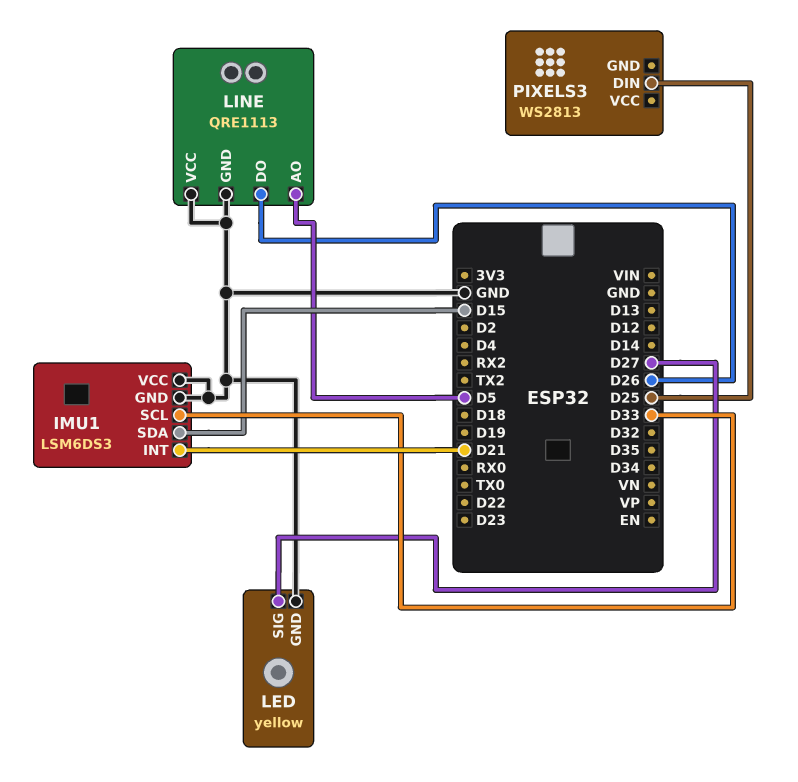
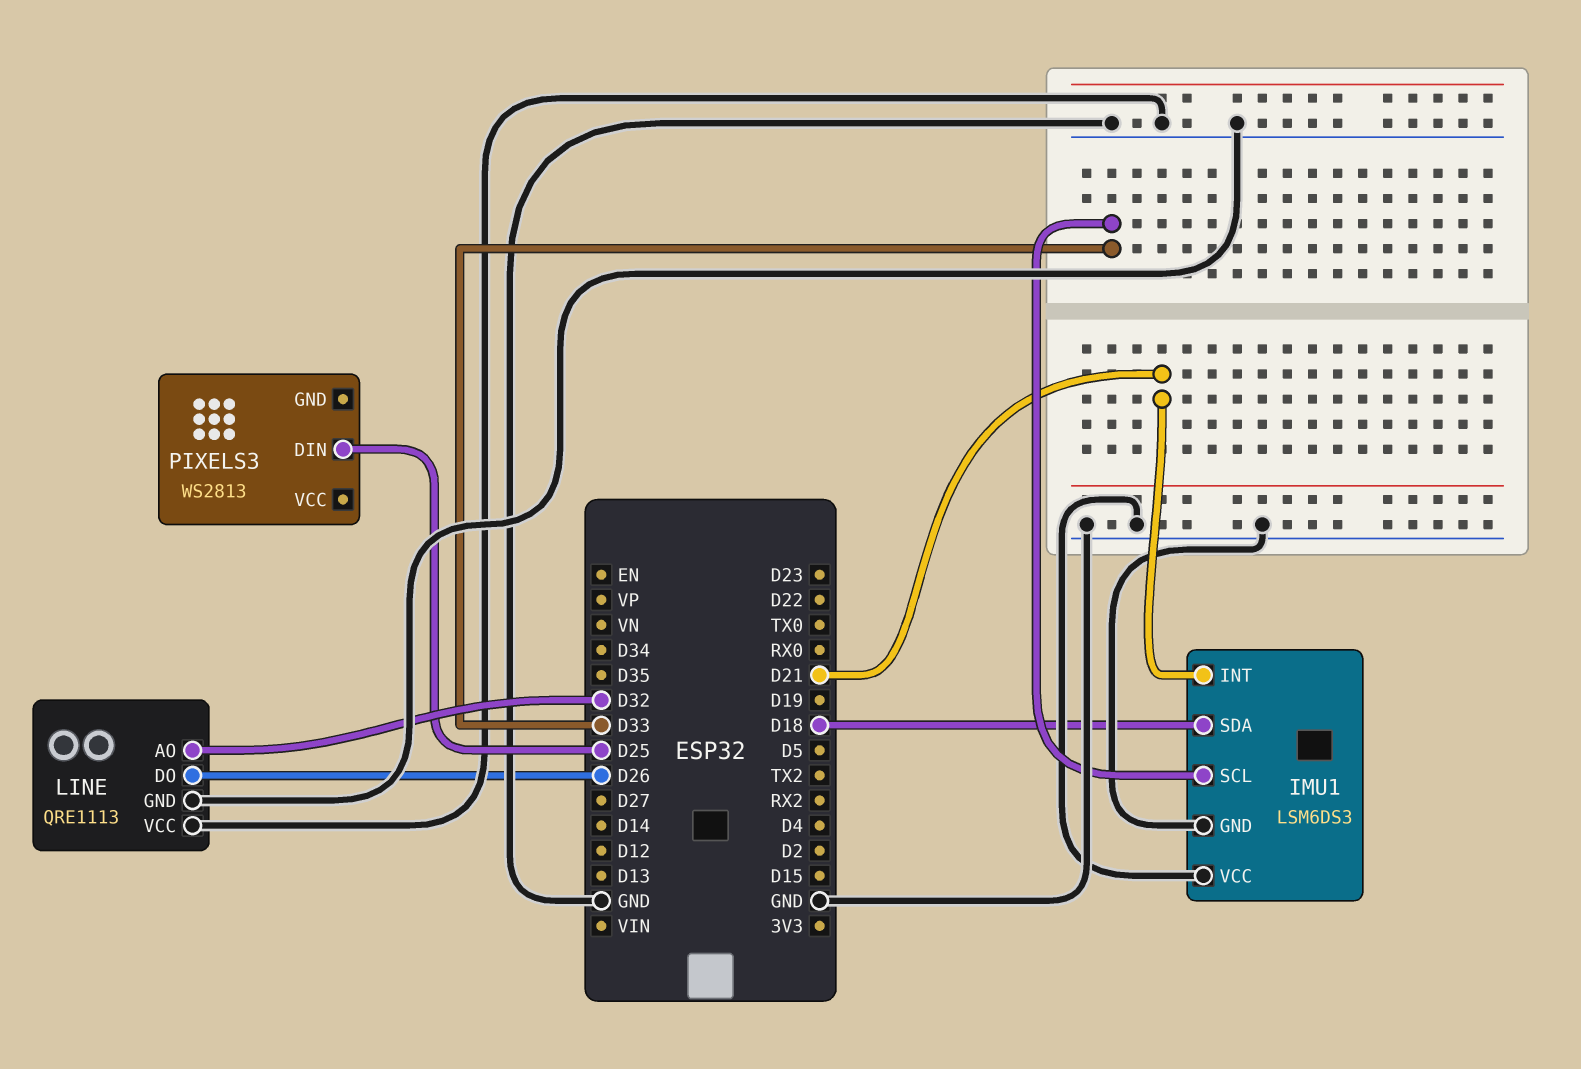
IMU1 pin SDA: D15 -> D18
LED: yellow -> none
LED pin GND: GND -> none
LED pin SIG: D27 -> none
LINE pin AO: D5 -> D32

